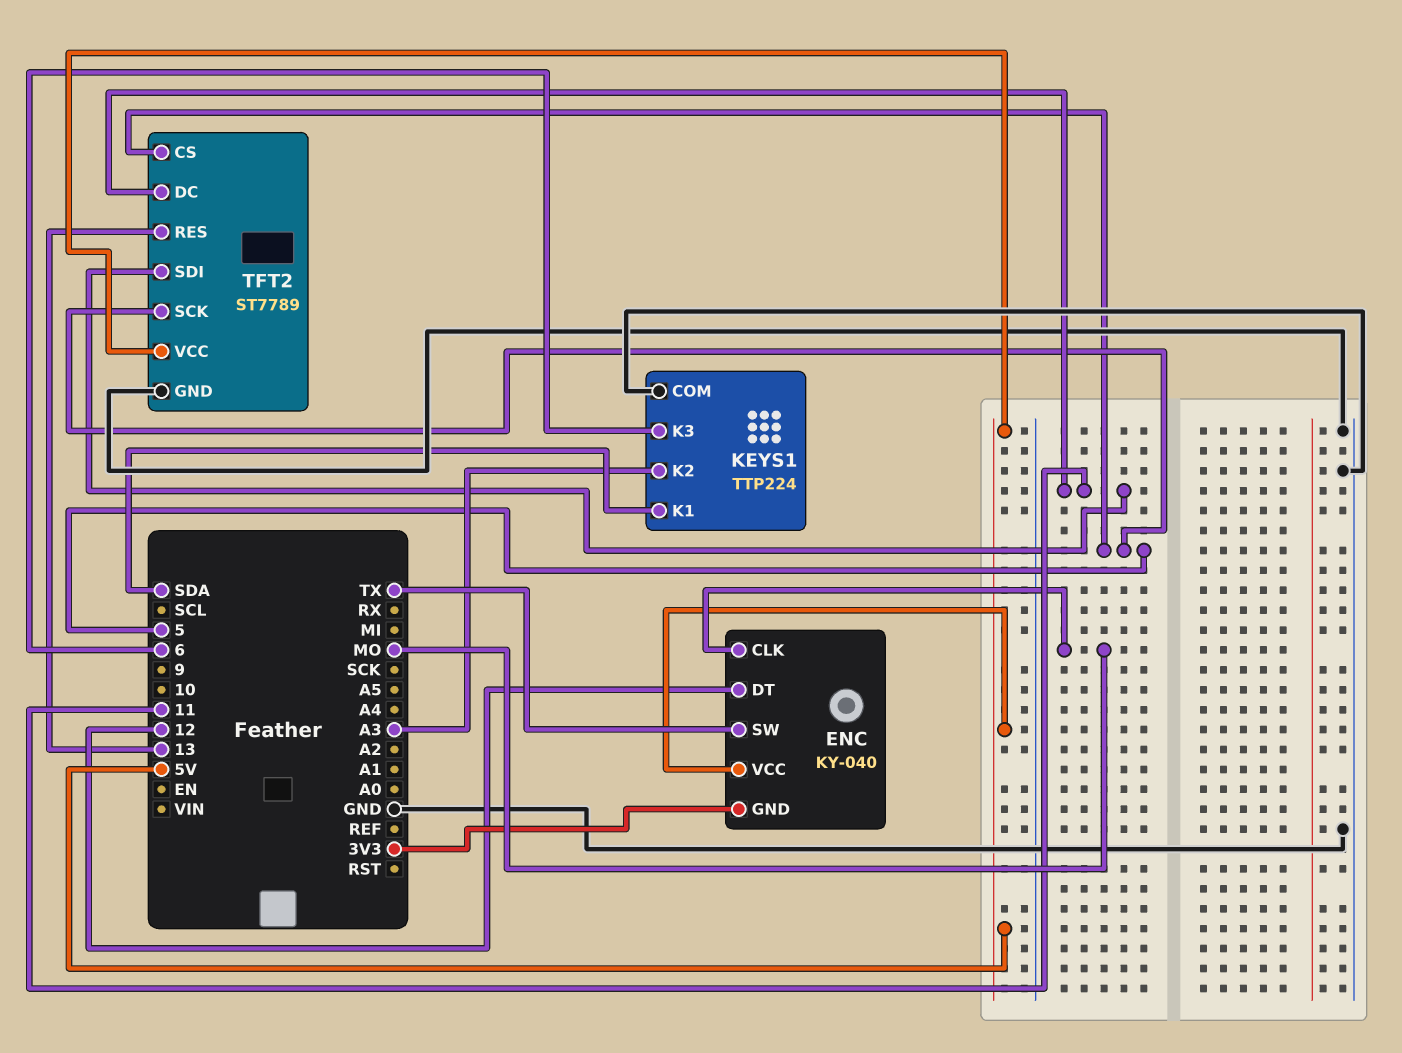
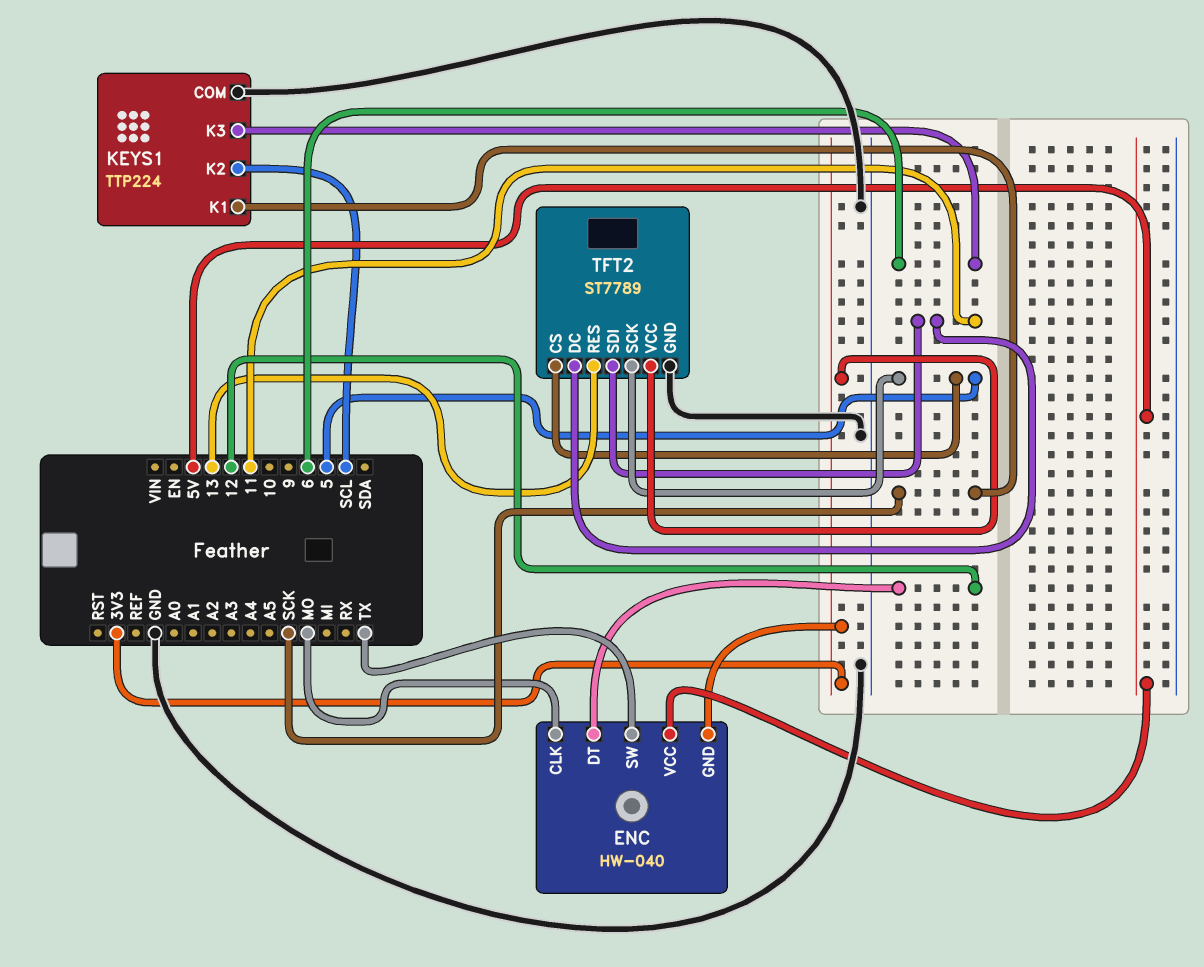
ENC: KY-040 -> HW-040
KEYS1 pin K1: SDA -> SCK
KEYS1 pin K2: A3 -> SCL
TFT2 pin VCC: 5V -> 3V3

